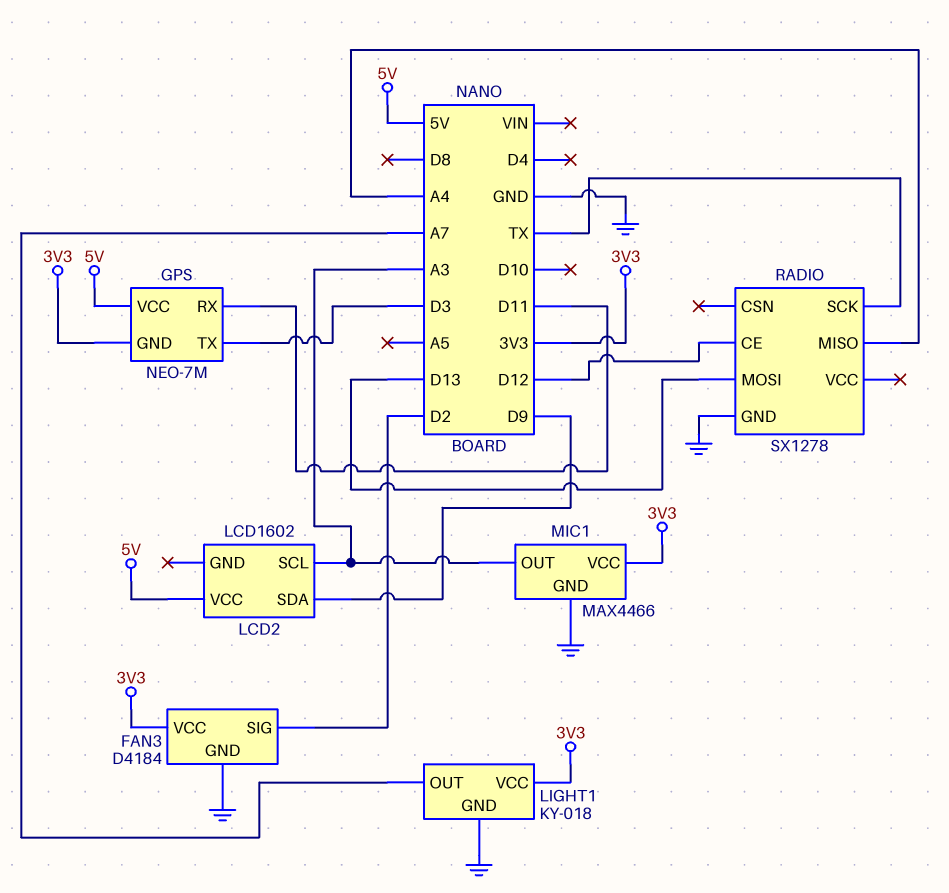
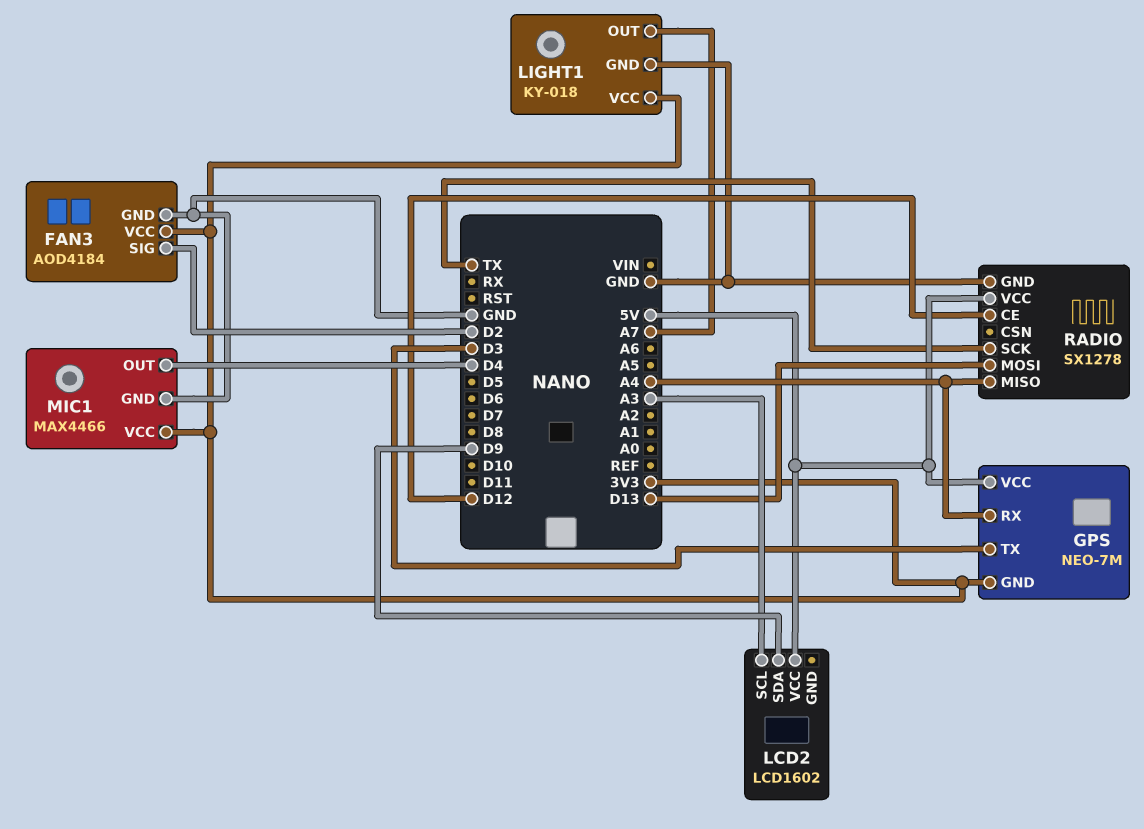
FAN3: D4184 -> AOD4184
GPS pin RX: D11 -> A4
MIC1 pin OUT: A3 -> D4
RADIO pin VCC: none -> 5V

